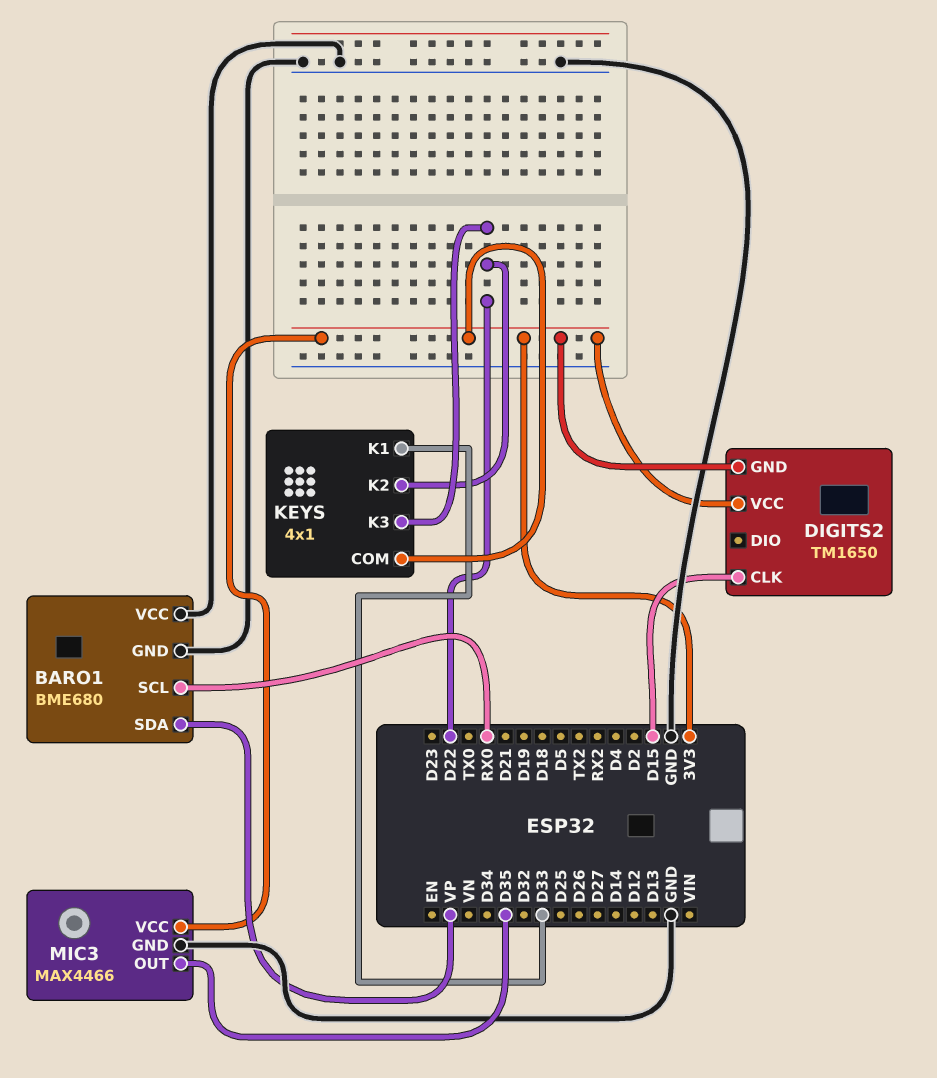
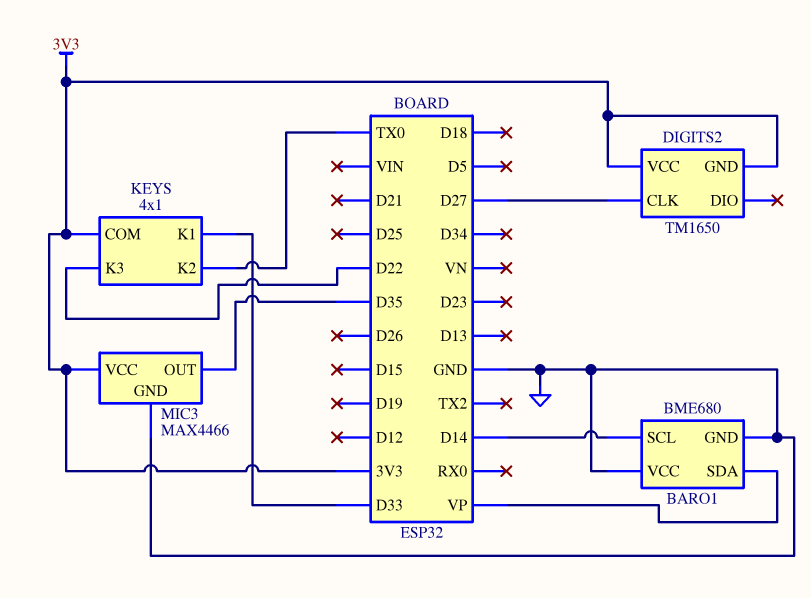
BARO1 pin SCL: RX0 -> D14
DIGITS2 pin CLK: D15 -> D27
KEYS pin K2: D22 -> TX0

